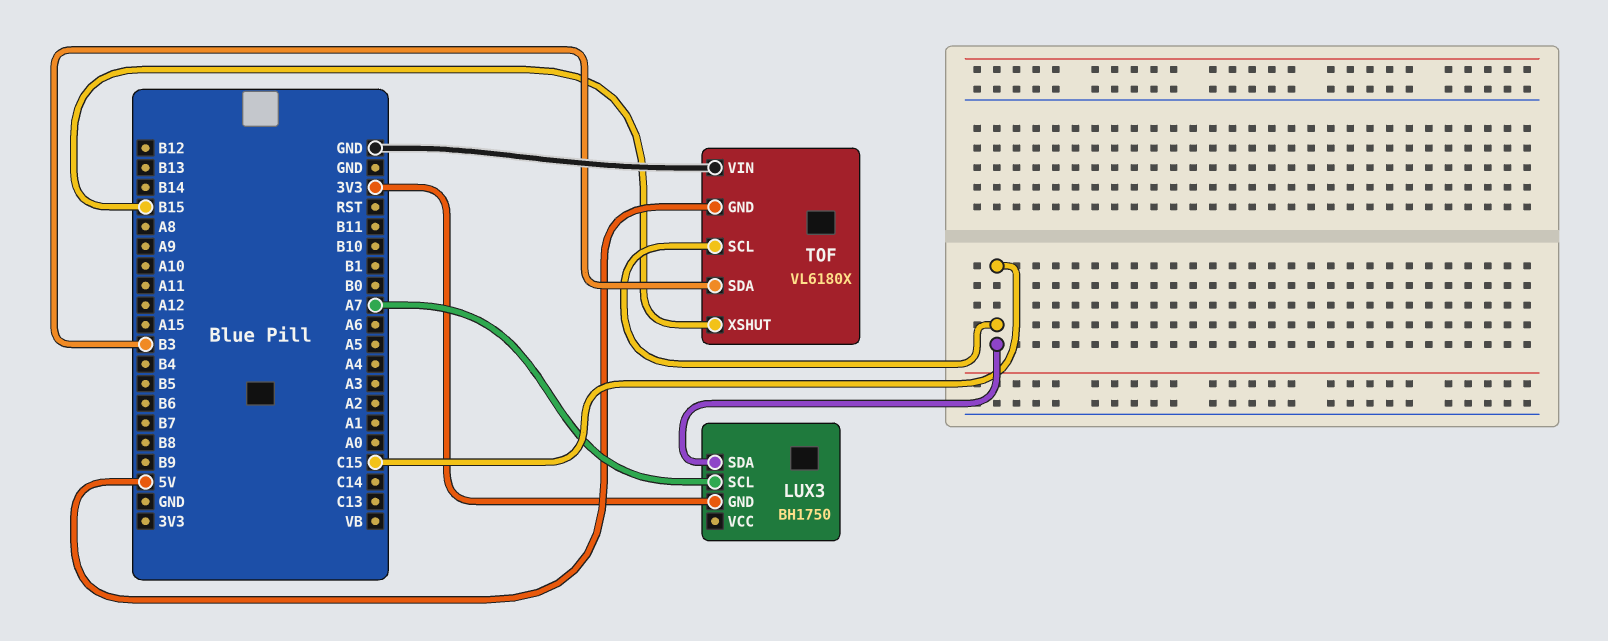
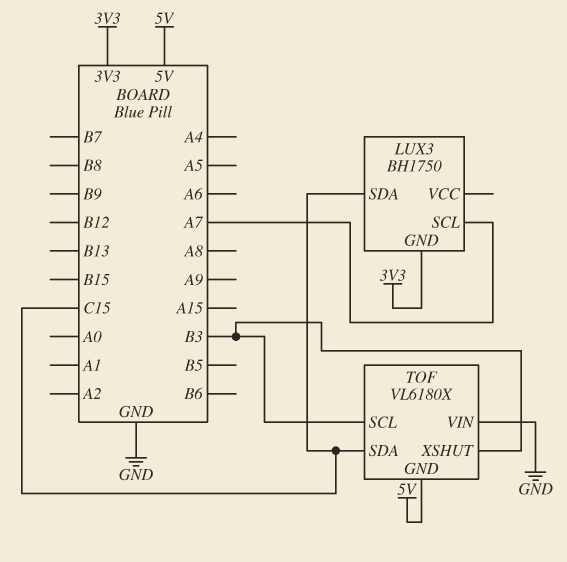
TOF pin SCL: C15 -> B3
TOF pin SDA: B3 -> C15
TOF pin XSHUT: B15 -> B3

